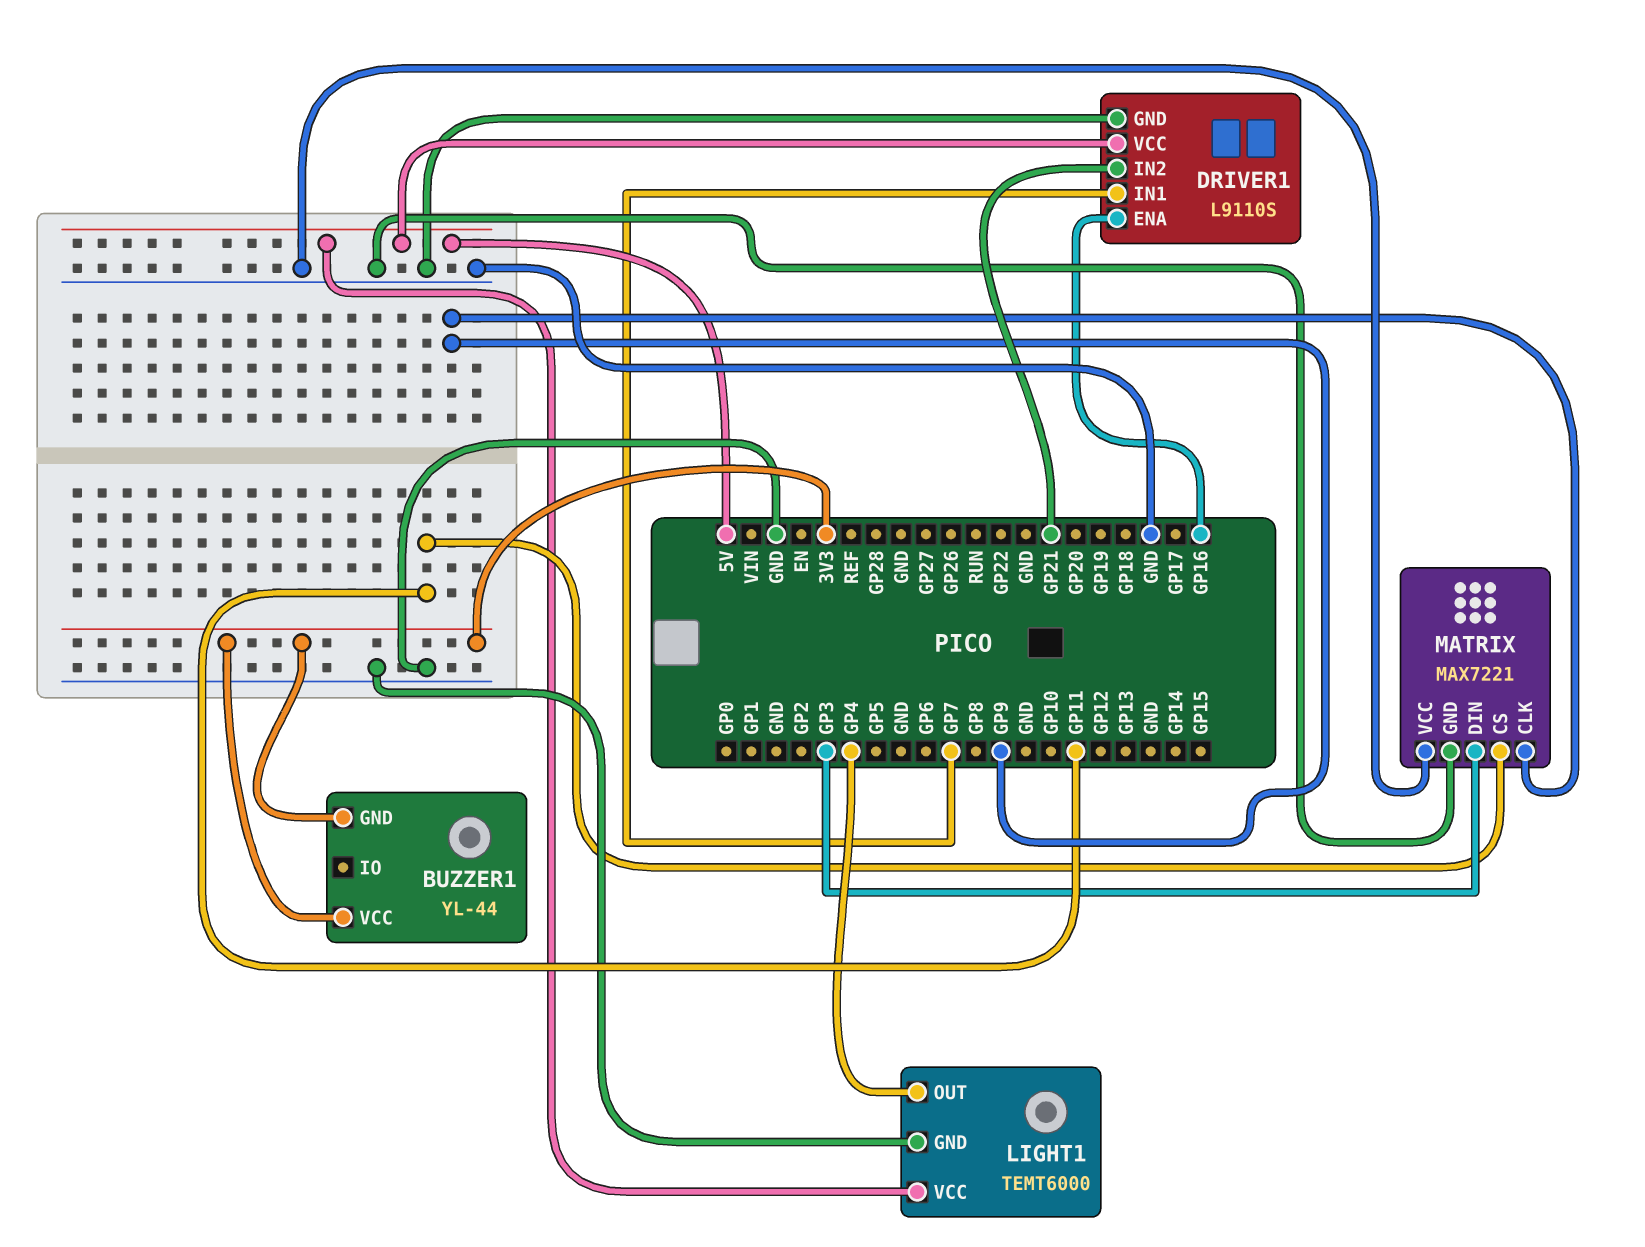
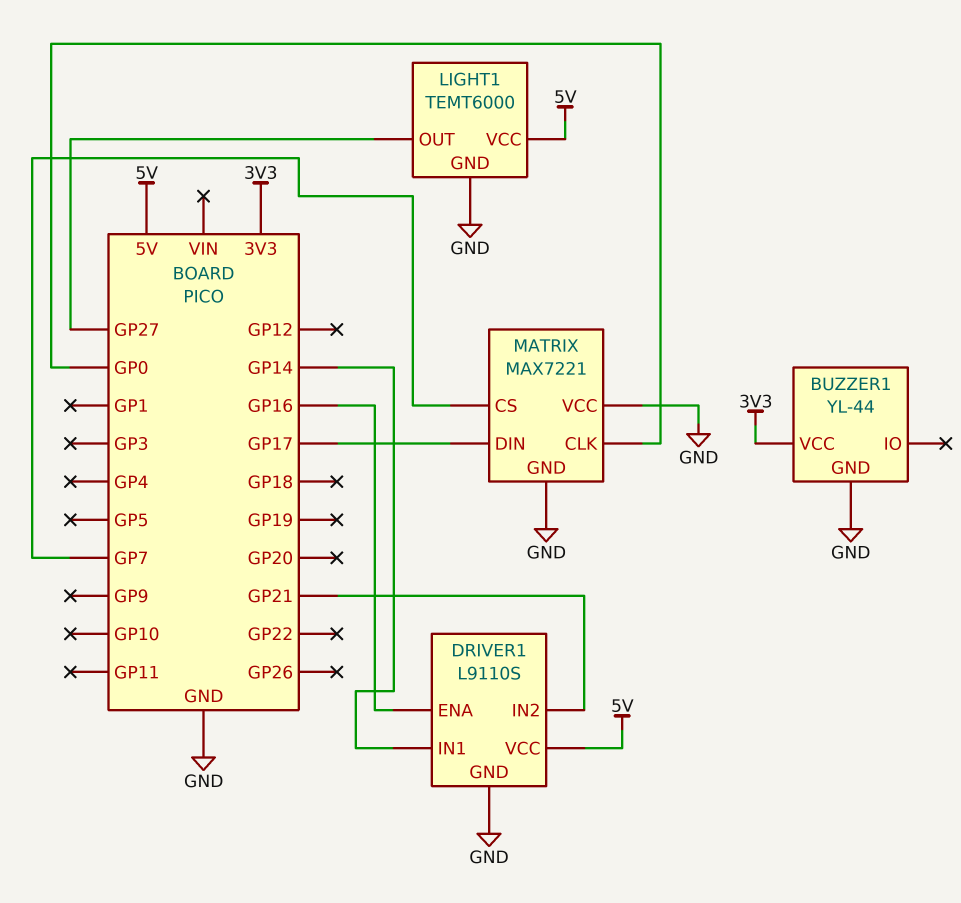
BUZZER1 pin GND: 3V3 -> GND
DRIVER1 pin IN1: GP7 -> GP14
LIGHT1 pin OUT: GP4 -> GP27
MATRIX pin CLK: GP9 -> GP0
MATRIX pin CS: GP11 -> GP7
MATRIX pin DIN: GP3 -> GP17

